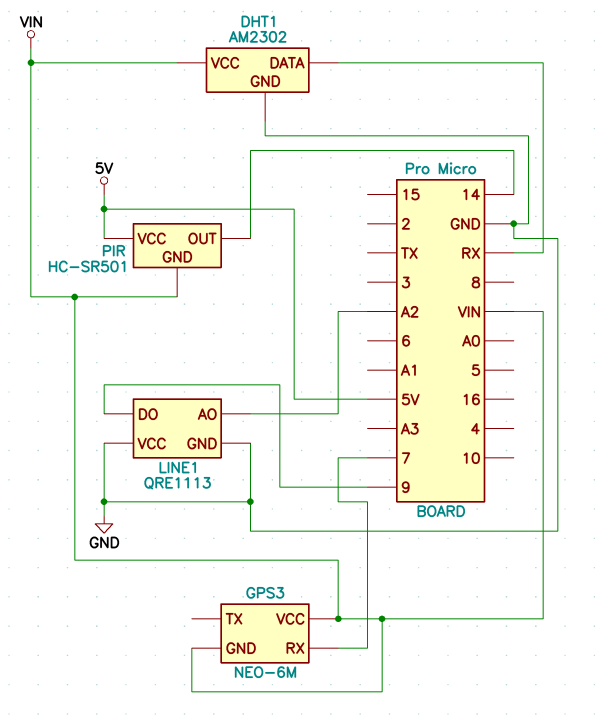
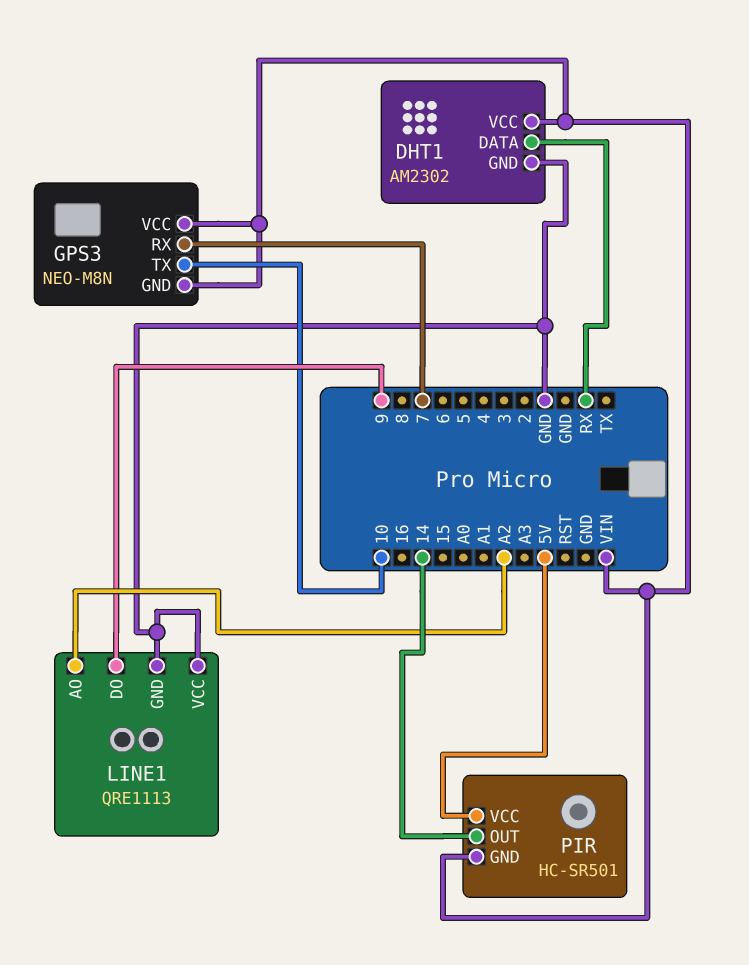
GPS3: NEO-6M -> NEO-M8N
GPS3 pin TX: none -> 10

